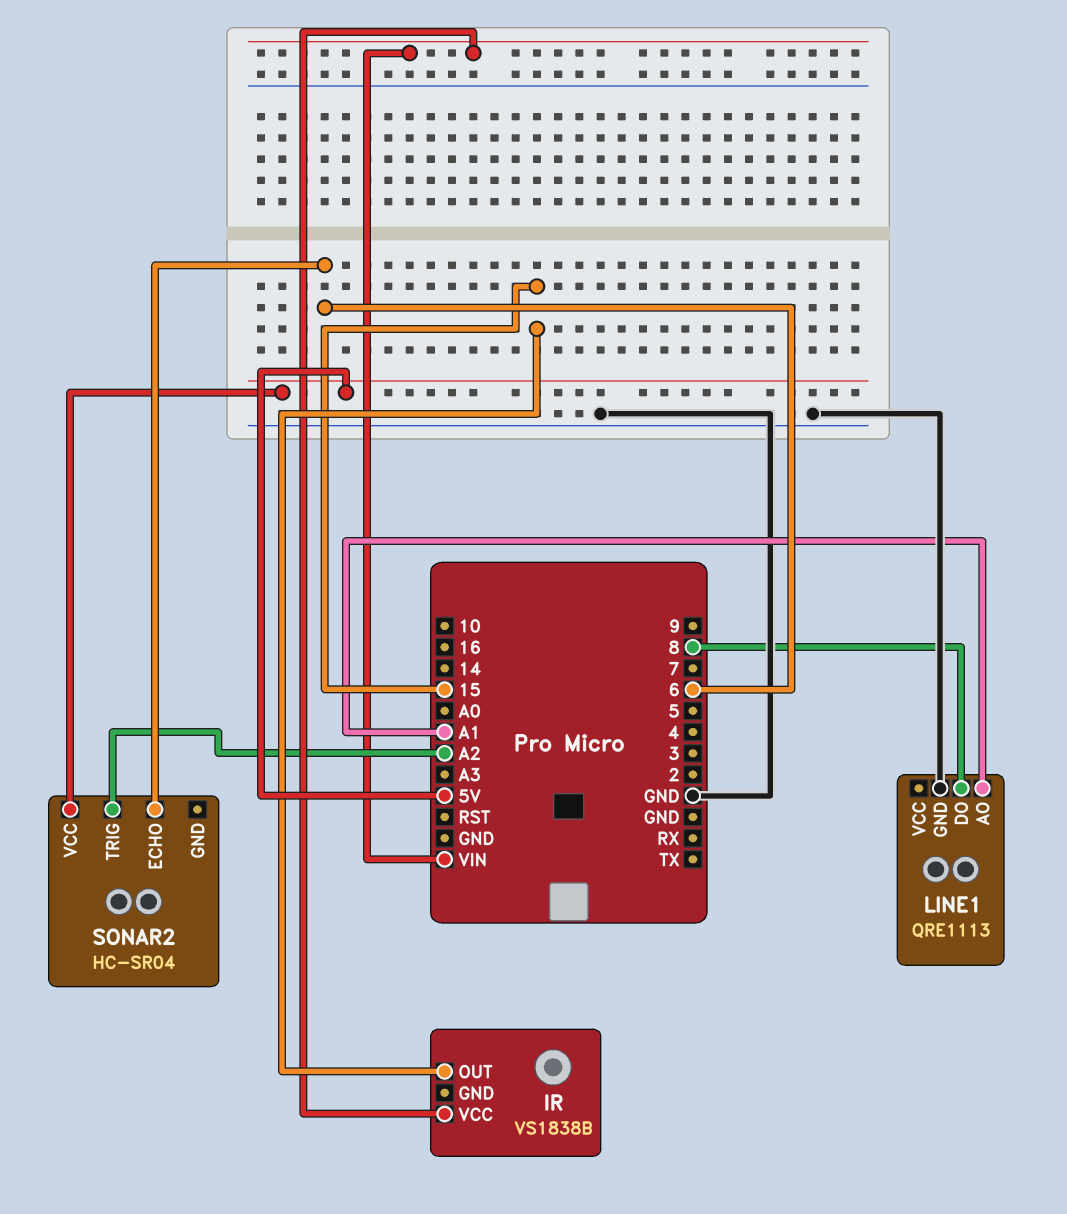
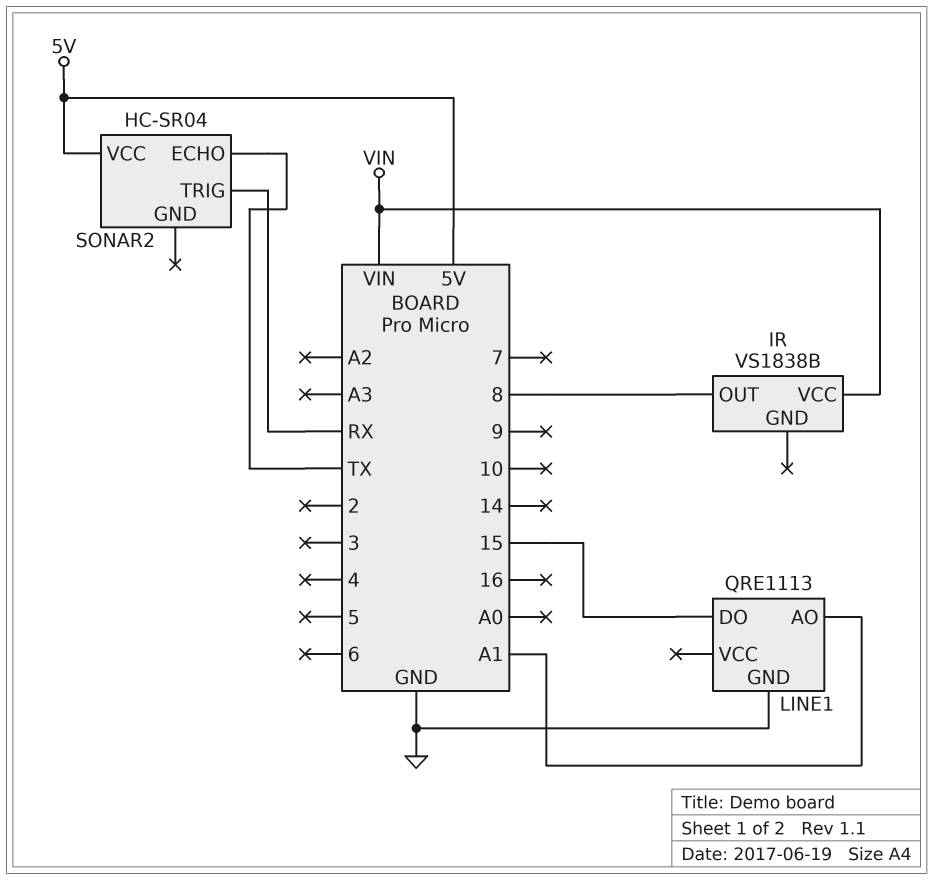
IR pin OUT: 15 -> 8
LINE1 pin DO: 8 -> 15
SONAR2 pin ECHO: 6 -> TX
SONAR2 pin TRIG: A2 -> RX

